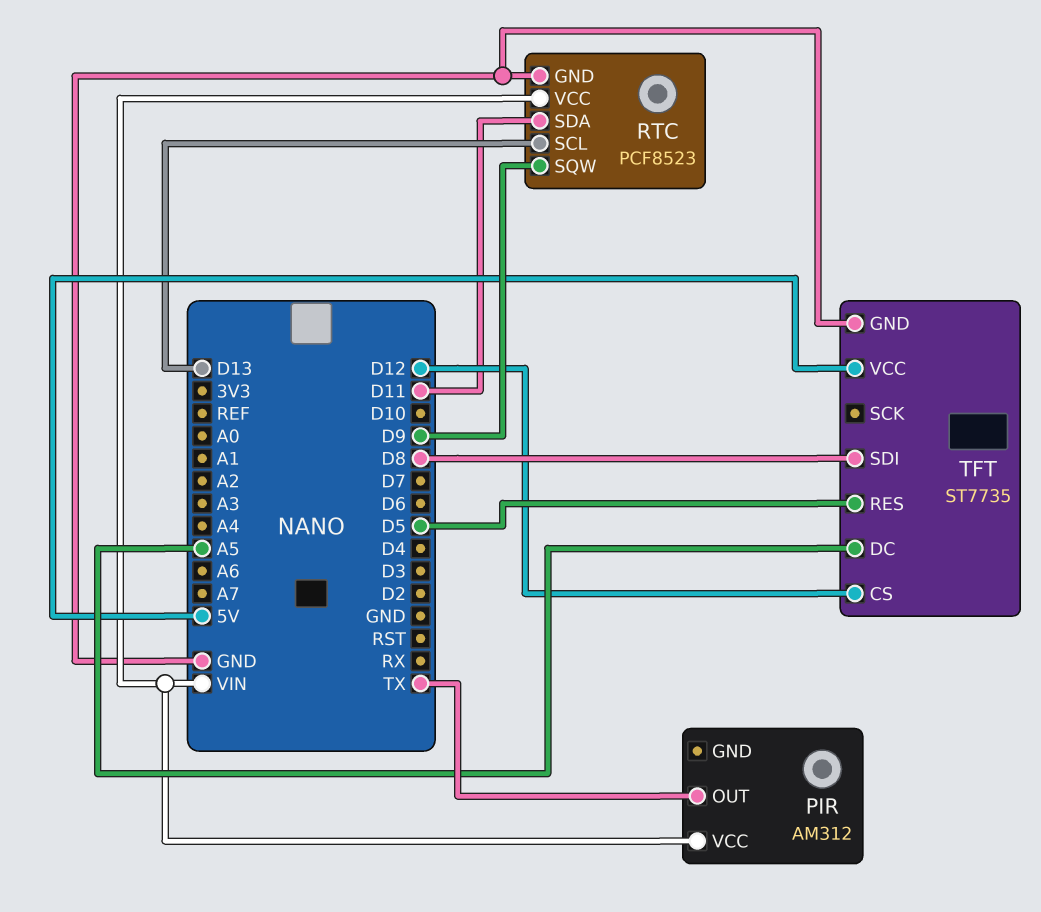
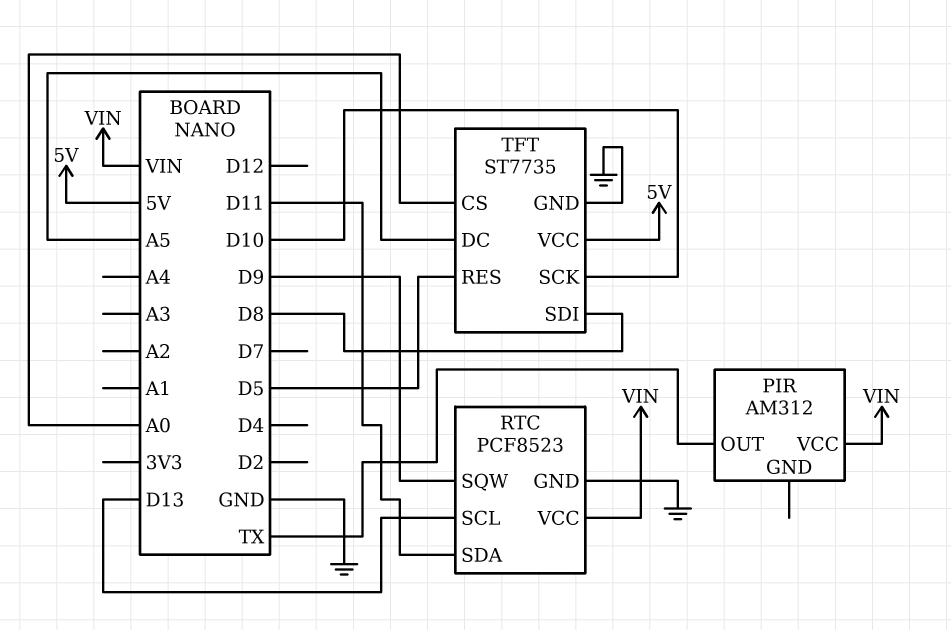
TFT pin CS: D12 -> A0
TFT pin SCK: none -> D10

